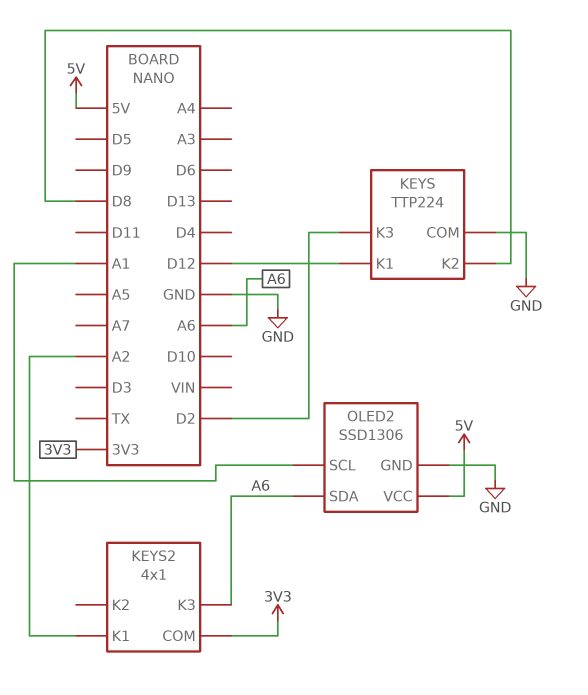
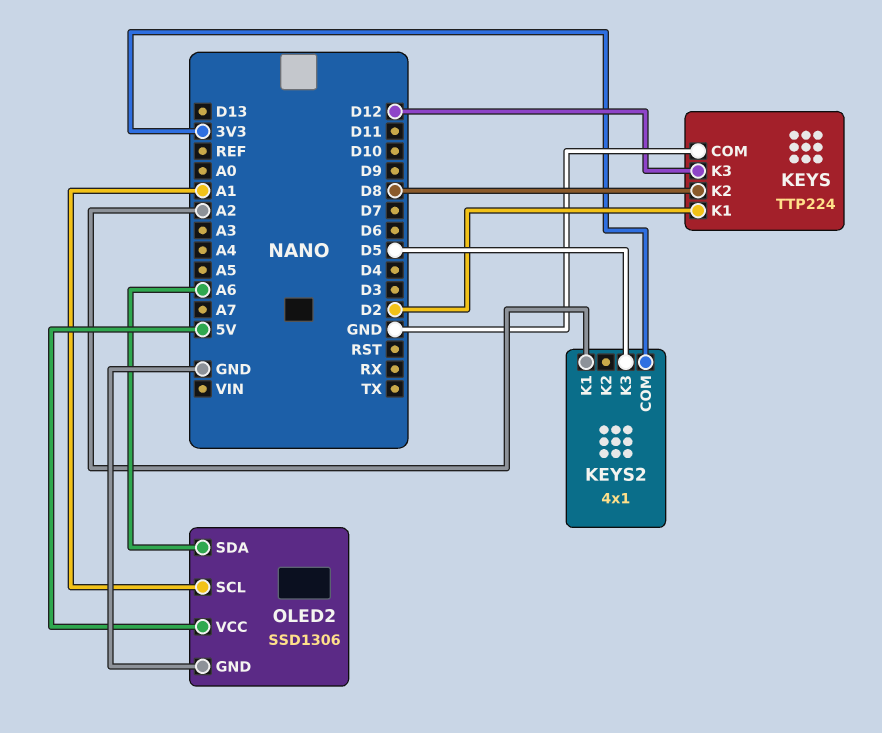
KEYS pin K1: D12 -> D2
KEYS pin K3: D2 -> D12
KEYS2 pin K3: A6 -> D5

